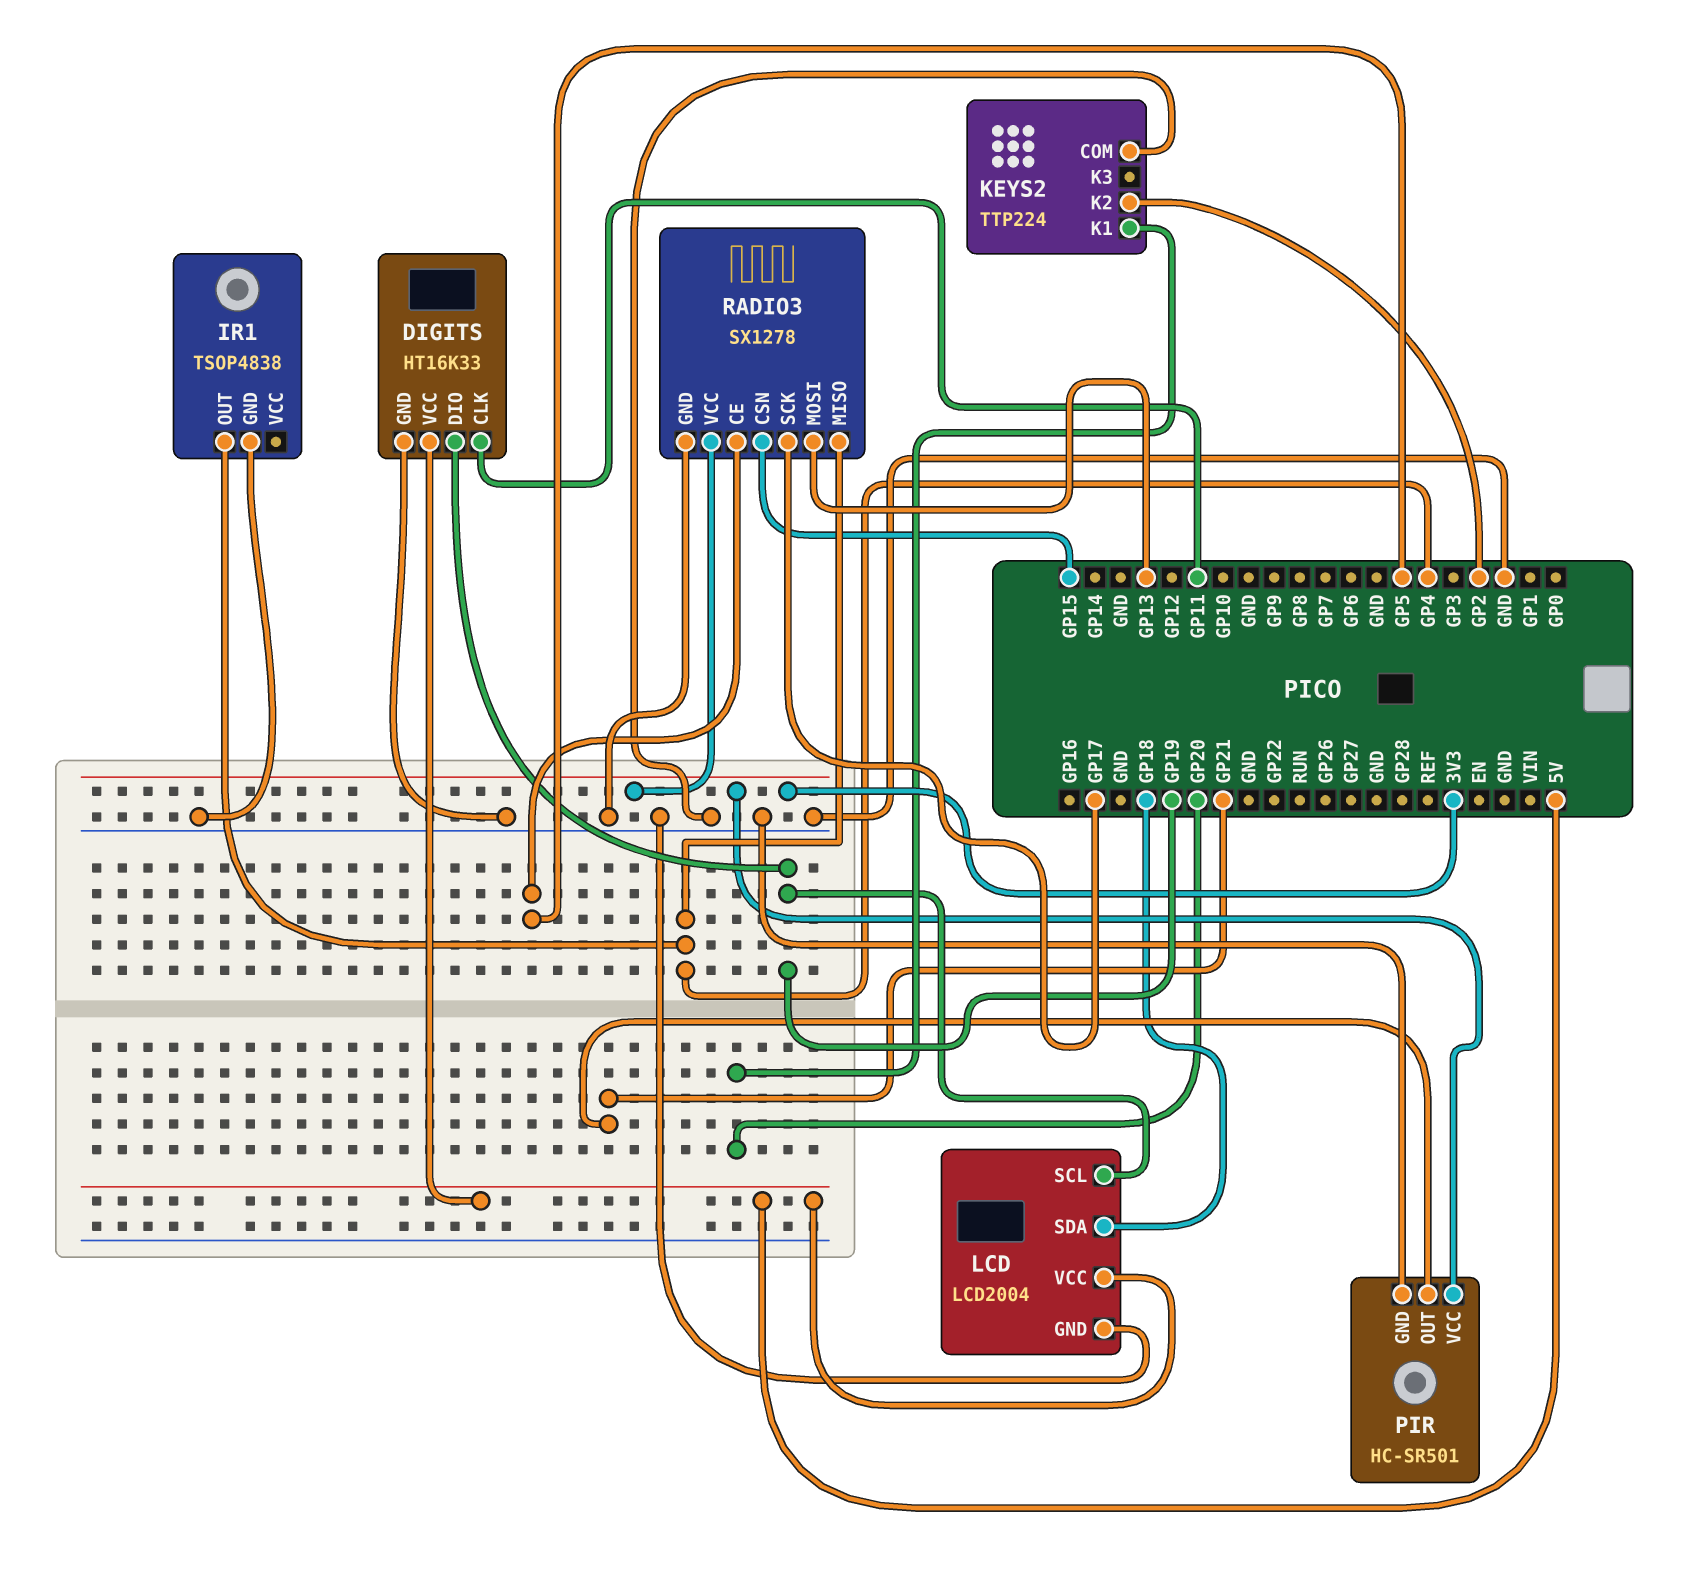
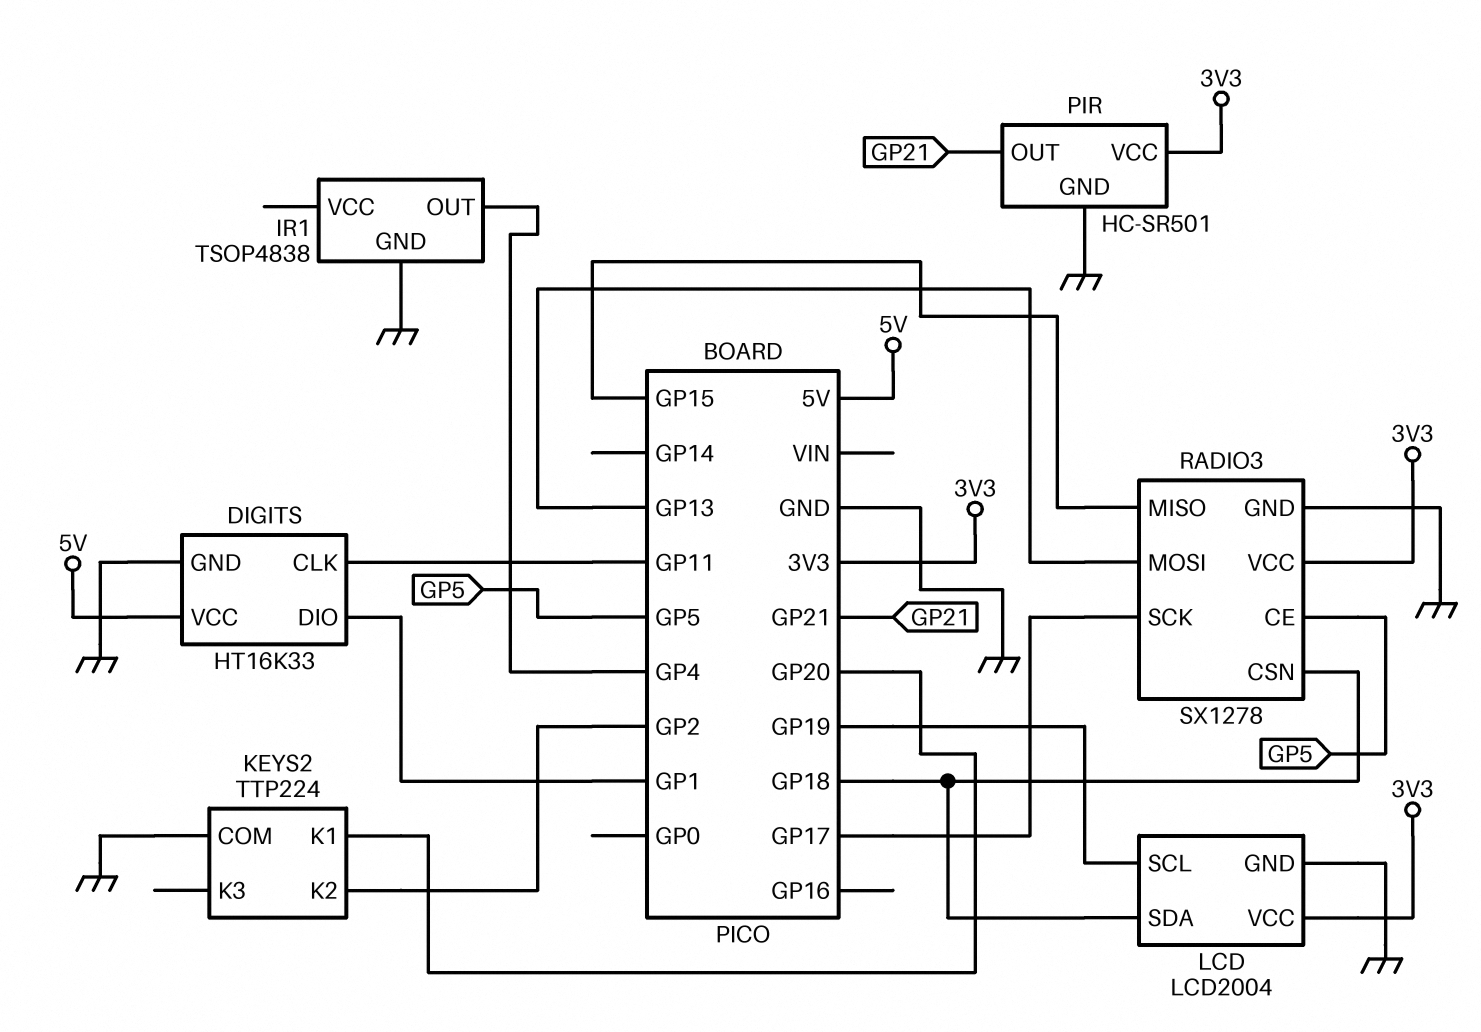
DIGITS pin DIO: GP19 -> GP1
LCD pin VCC: 5V -> 3V3
RADIO3 pin CSN: GP15 -> GP18
RADIO3 pin MISO: GP4 -> GP15

